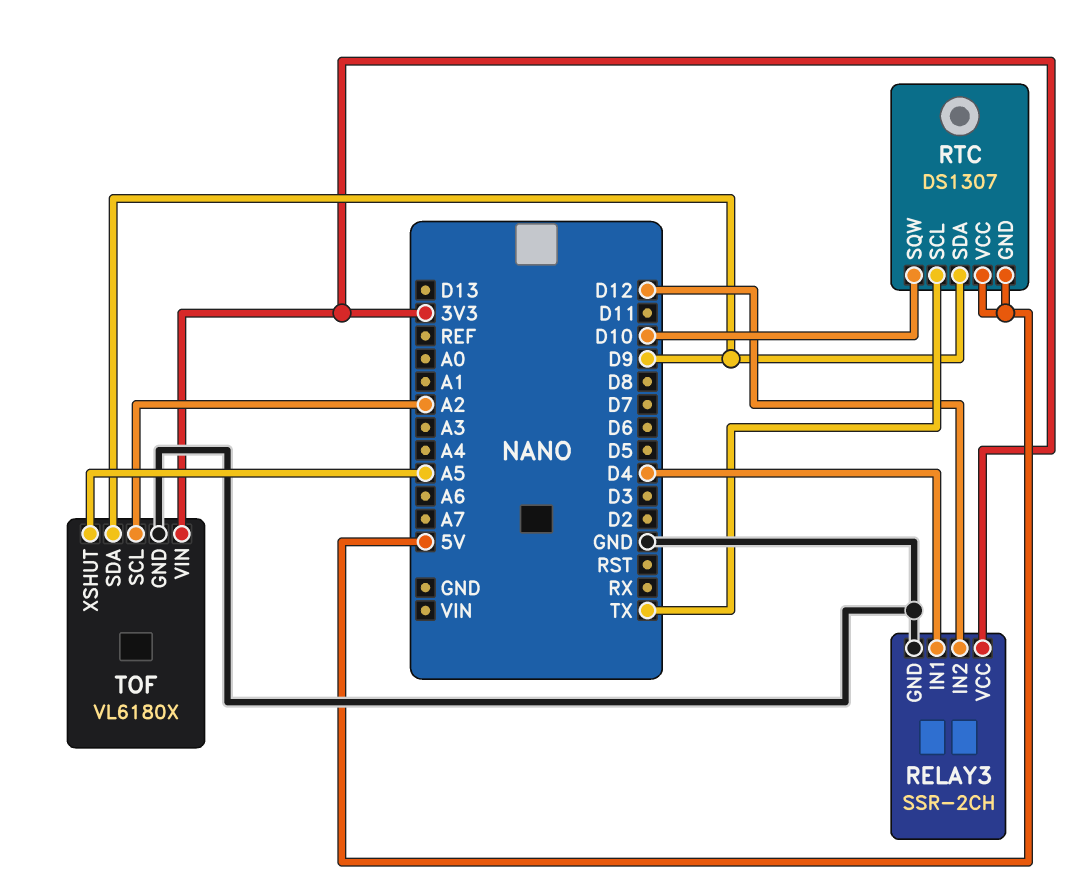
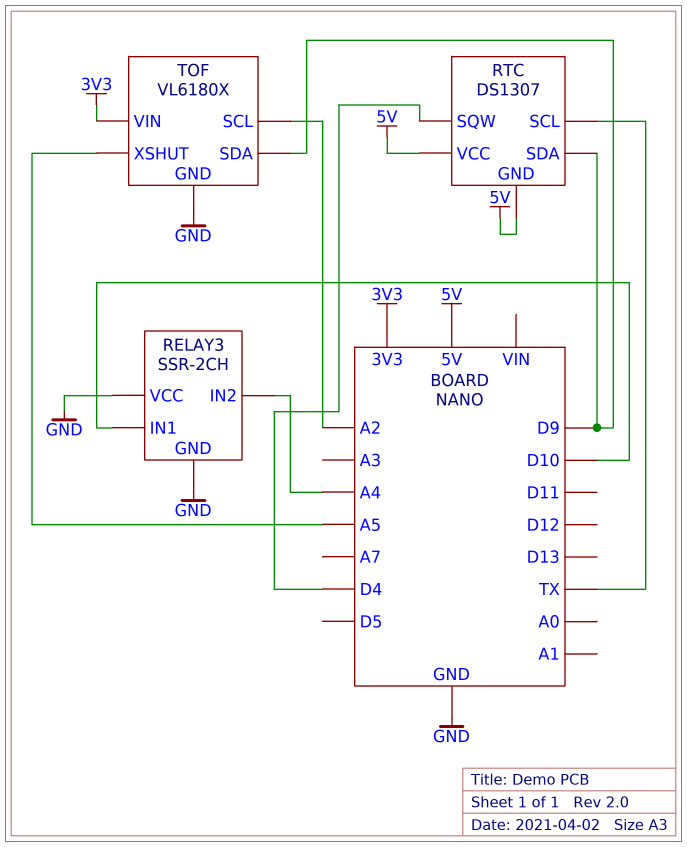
RELAY3 pin IN1: D4 -> D10
RELAY3 pin IN2: D12 -> A4
RELAY3 pin VCC: 3V3 -> GND
RTC pin SQW: D10 -> D4

